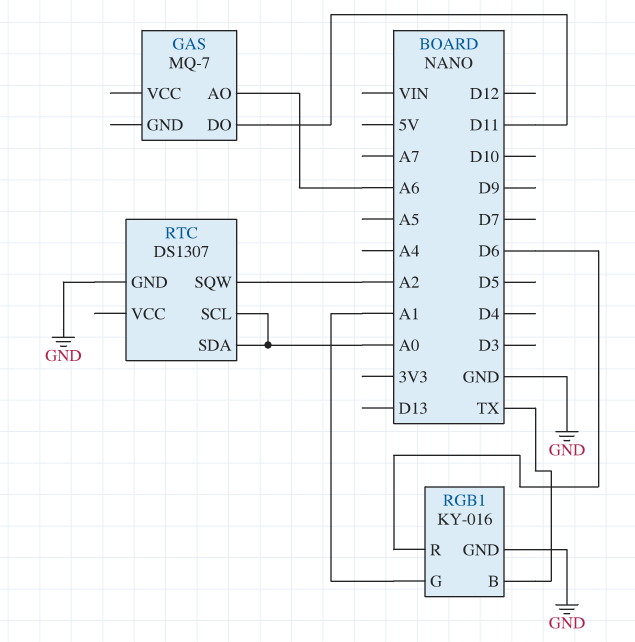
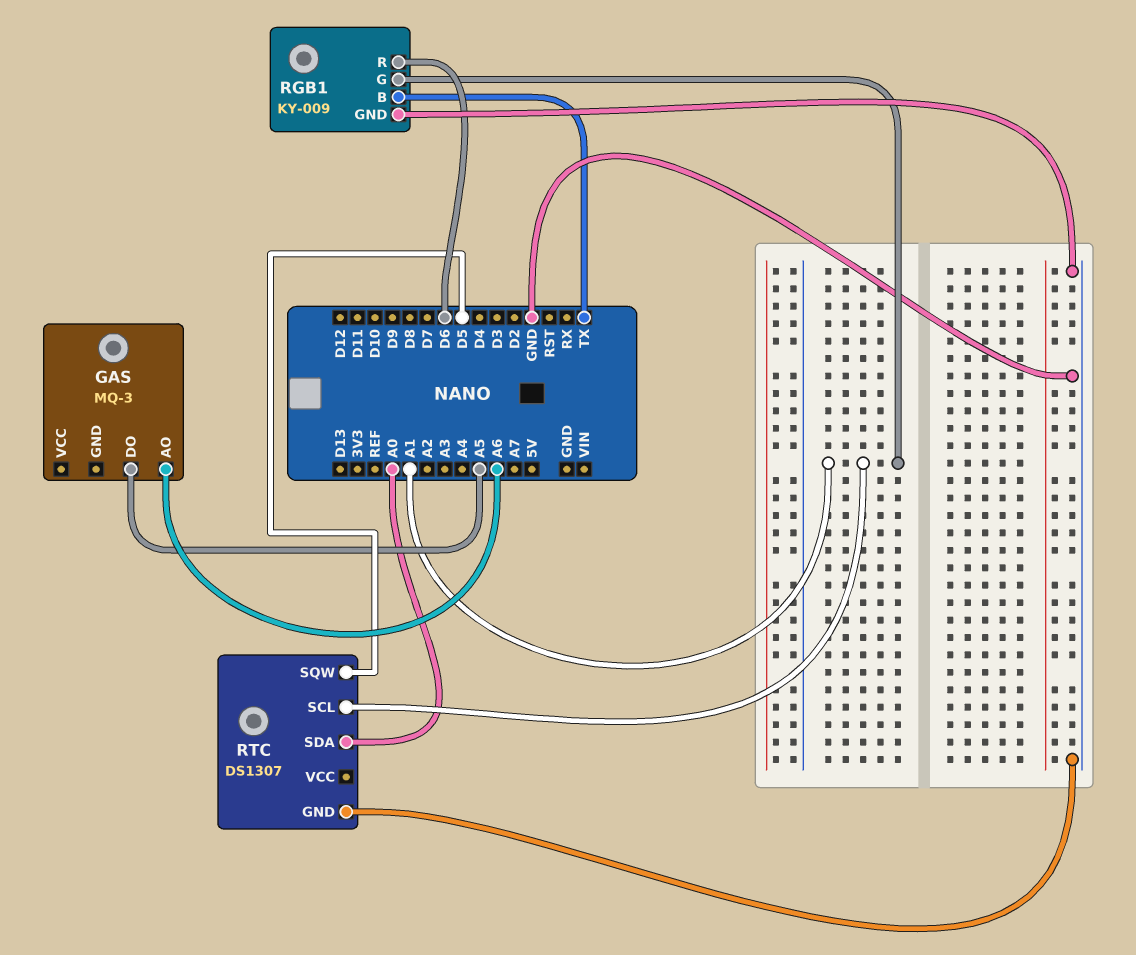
GAS: MQ-7 -> MQ-3
GAS pin DO: D11 -> A5
RGB1: KY-016 -> KY-009
RTC pin SCL: A0 -> A1
RTC pin SQW: A2 -> D5

